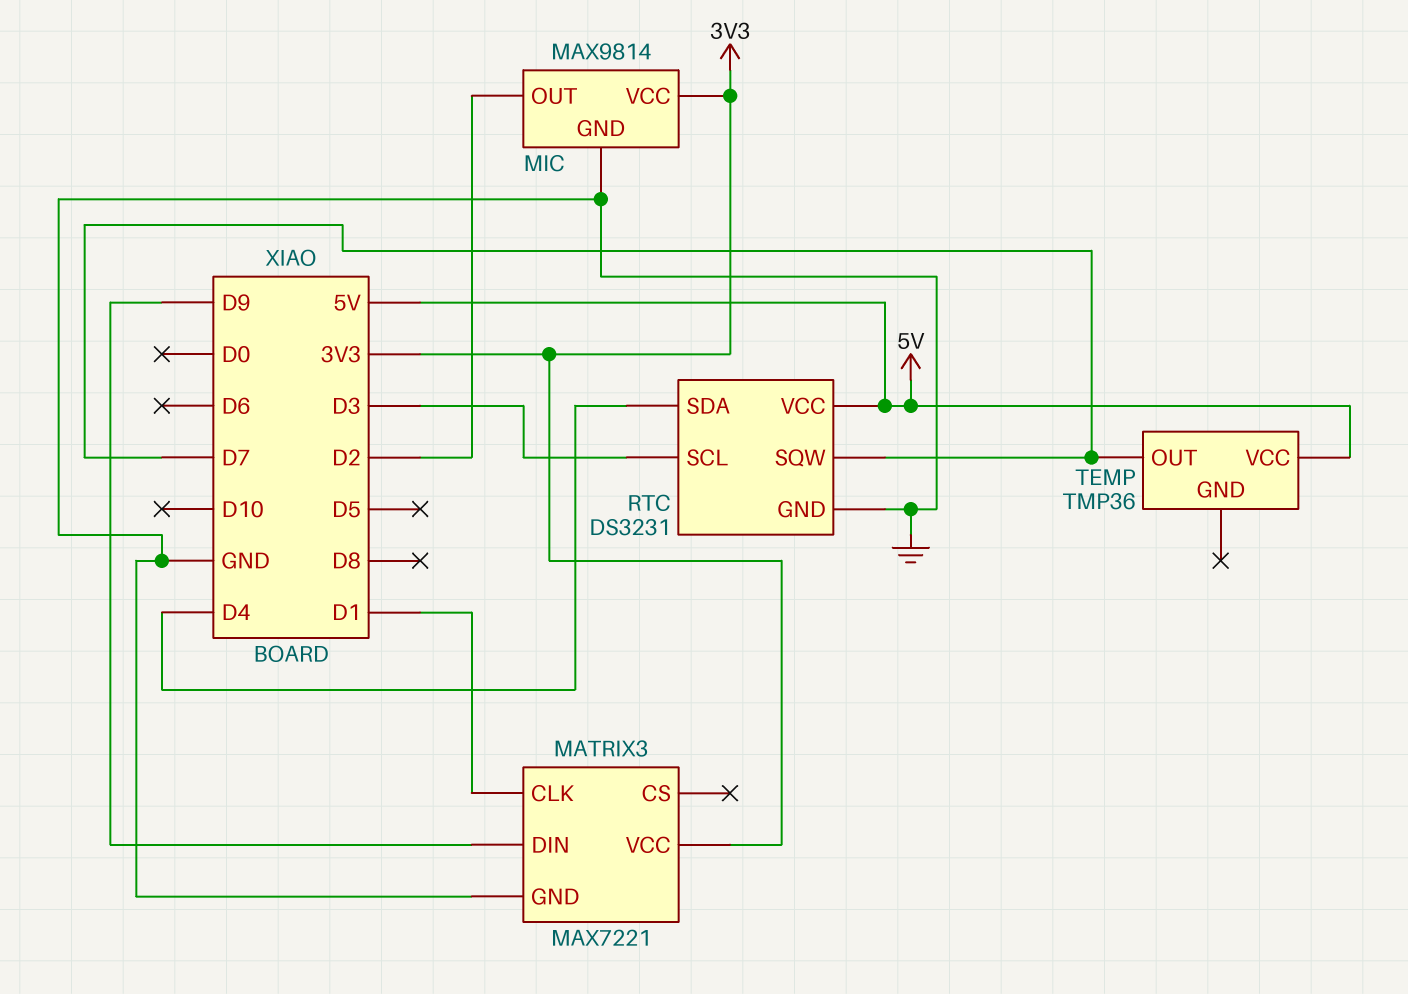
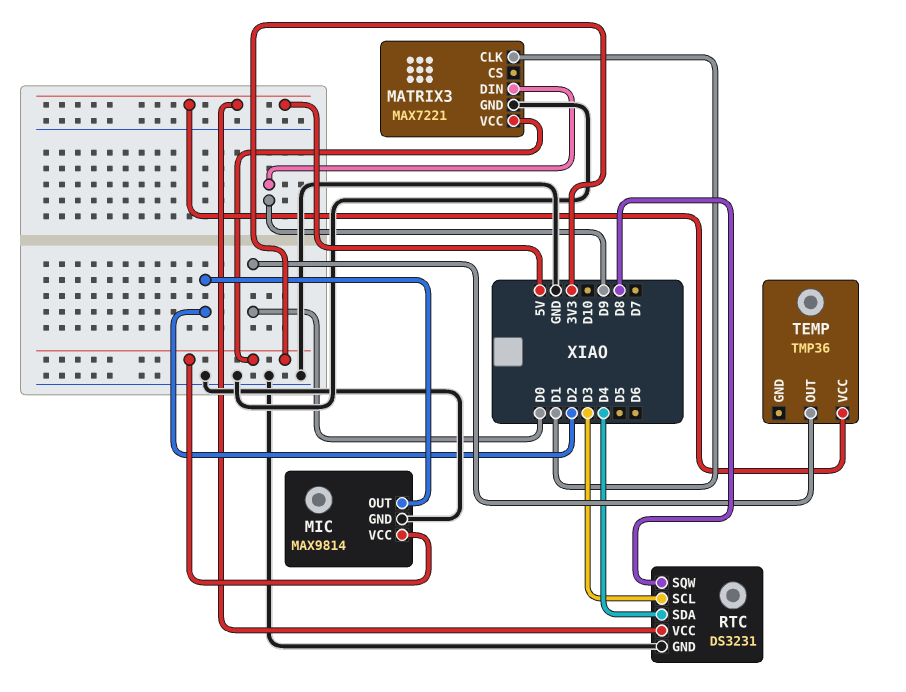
RTC pin SQW: D7 -> D8
TEMP pin OUT: D7 -> D0

